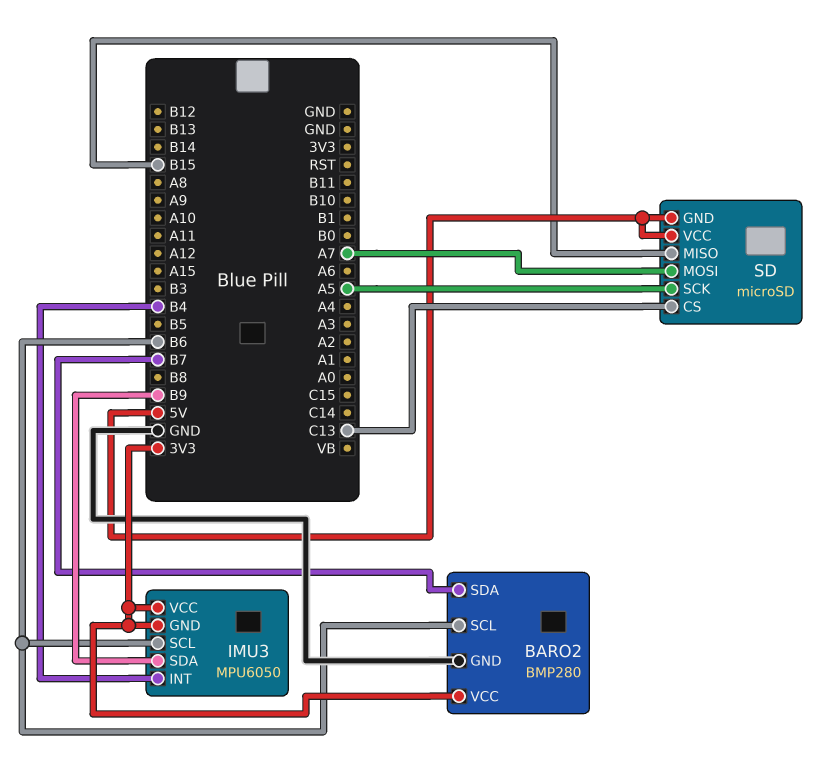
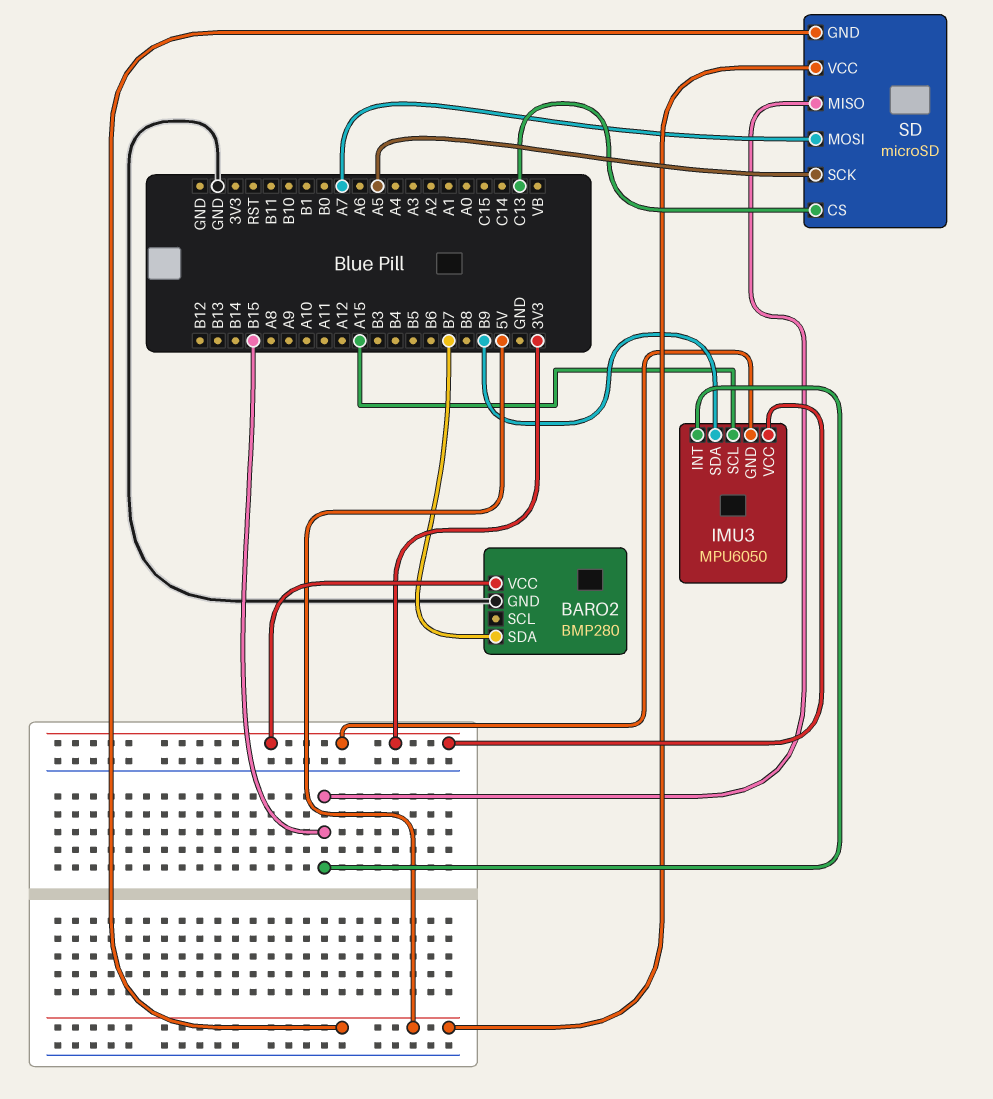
BARO2 pin SCL: B6 -> none
IMU3 pin INT: B4 -> B15
IMU3 pin SCL: B6 -> A15

